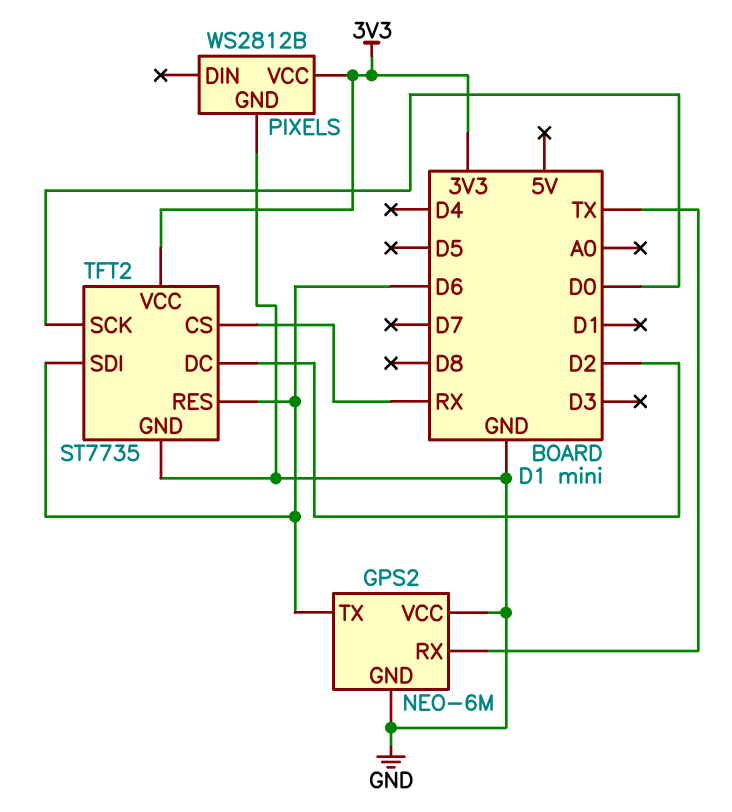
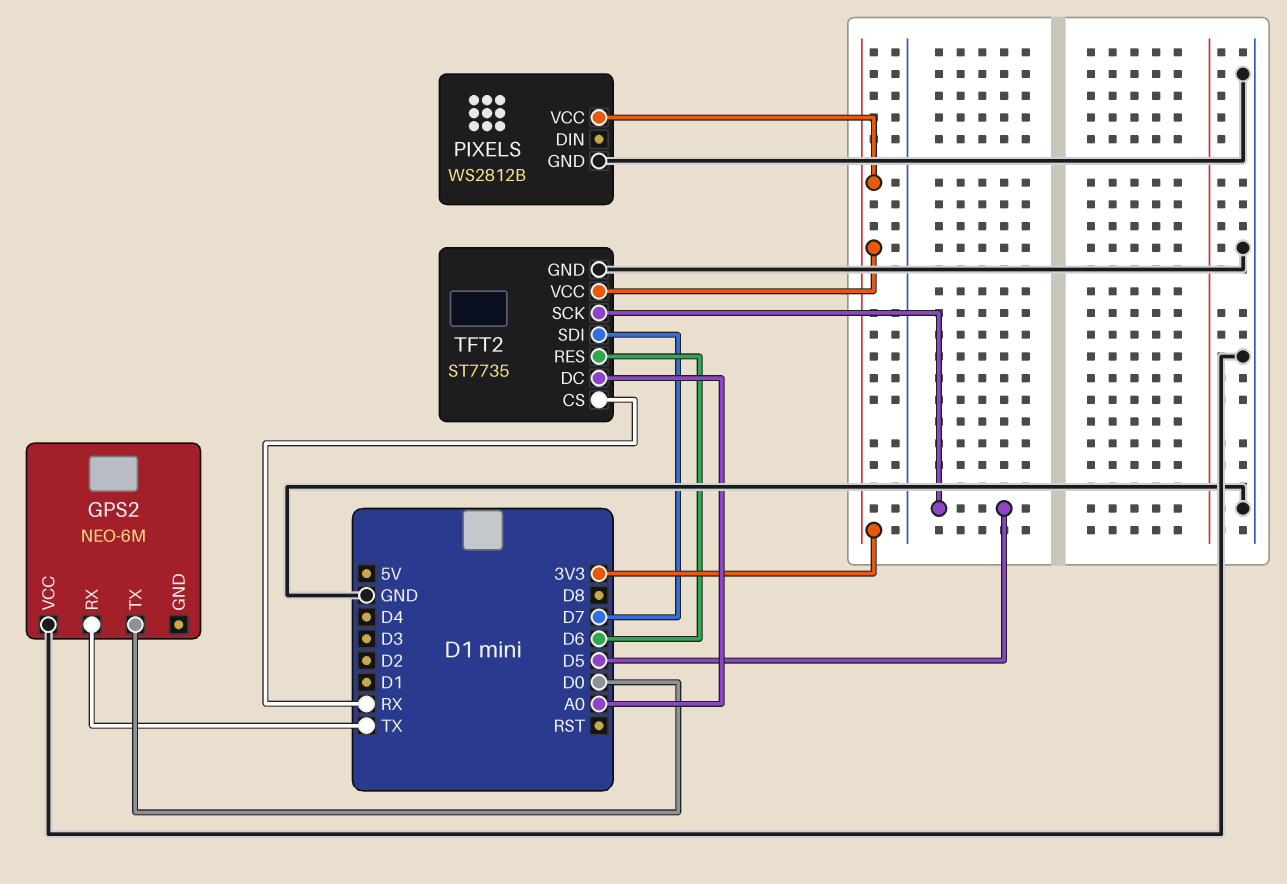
GPS2 pin GND: GND -> none
GPS2 pin TX: D6 -> D0
TFT2 pin DC: D2 -> A0
TFT2 pin SCK: D0 -> D5
TFT2 pin SDI: D6 -> D7

